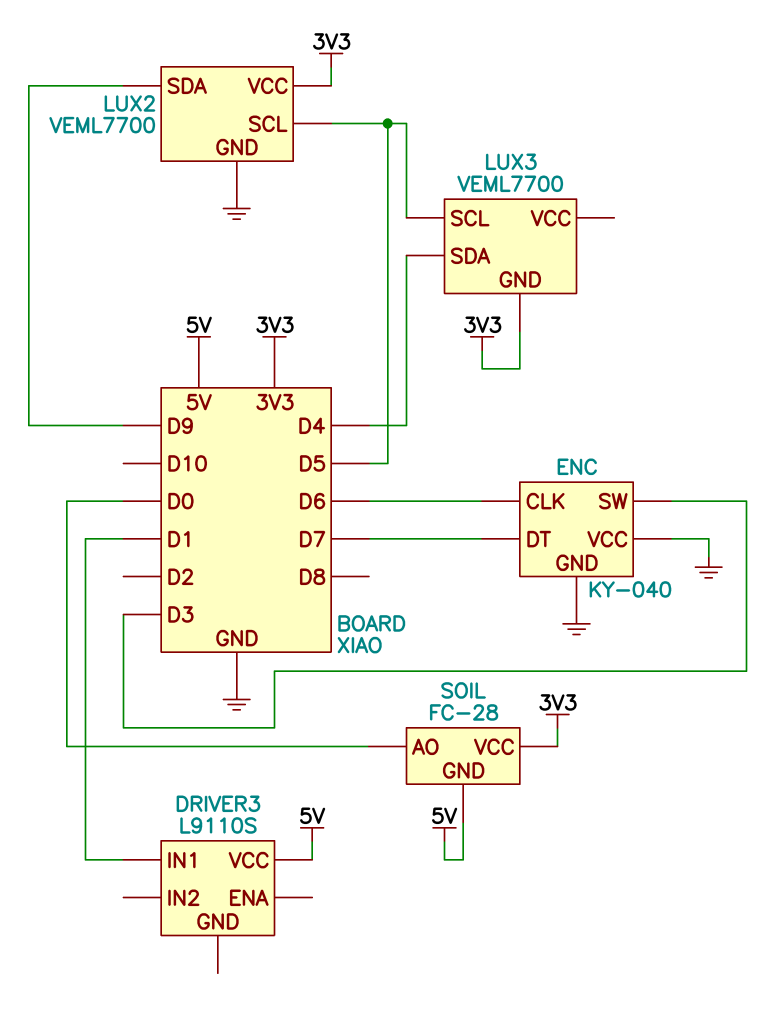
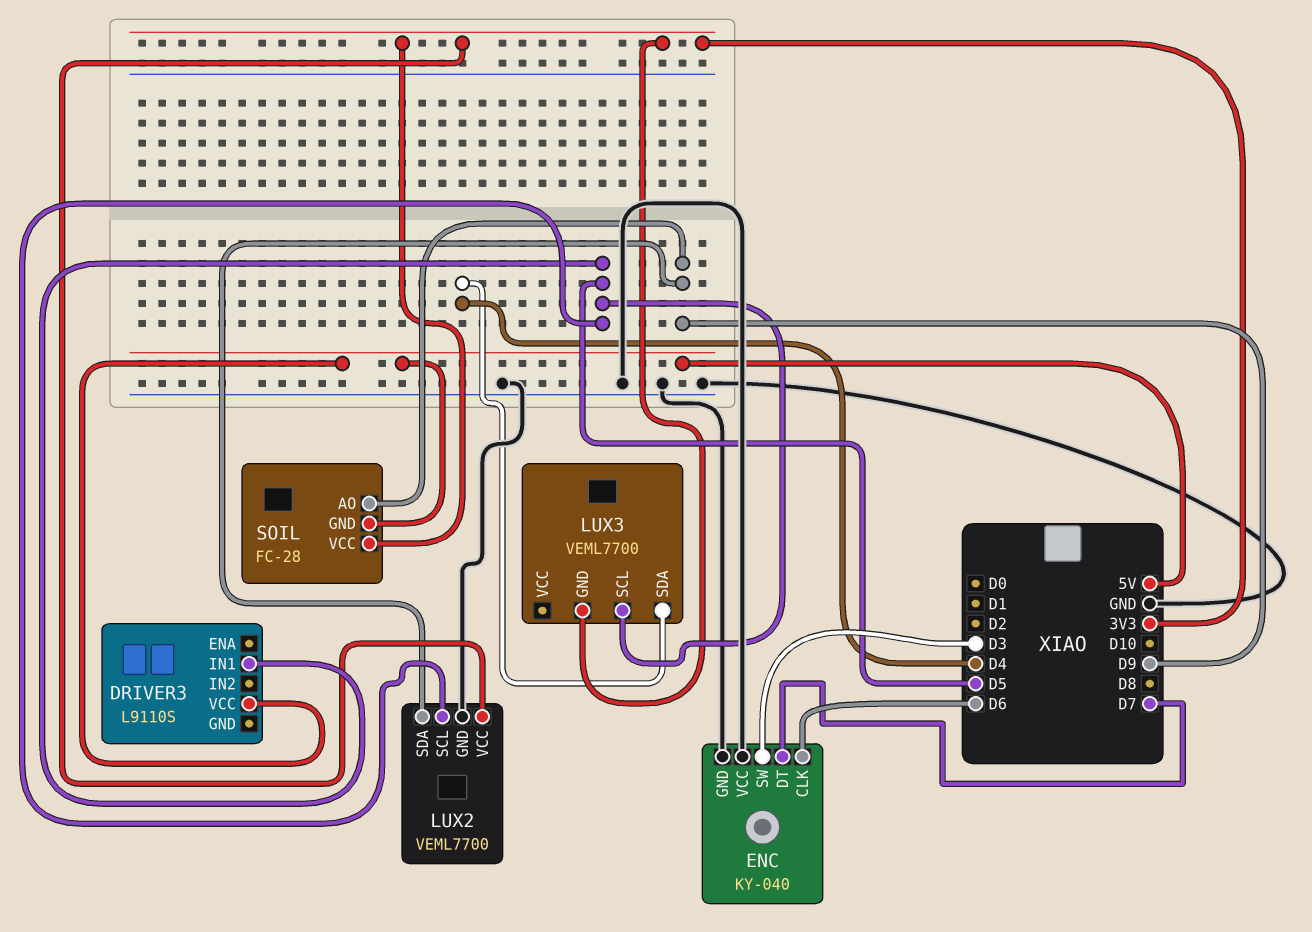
DRIVER3 pin IN1: D1 -> D5
SOIL pin AO: D0 -> D9

